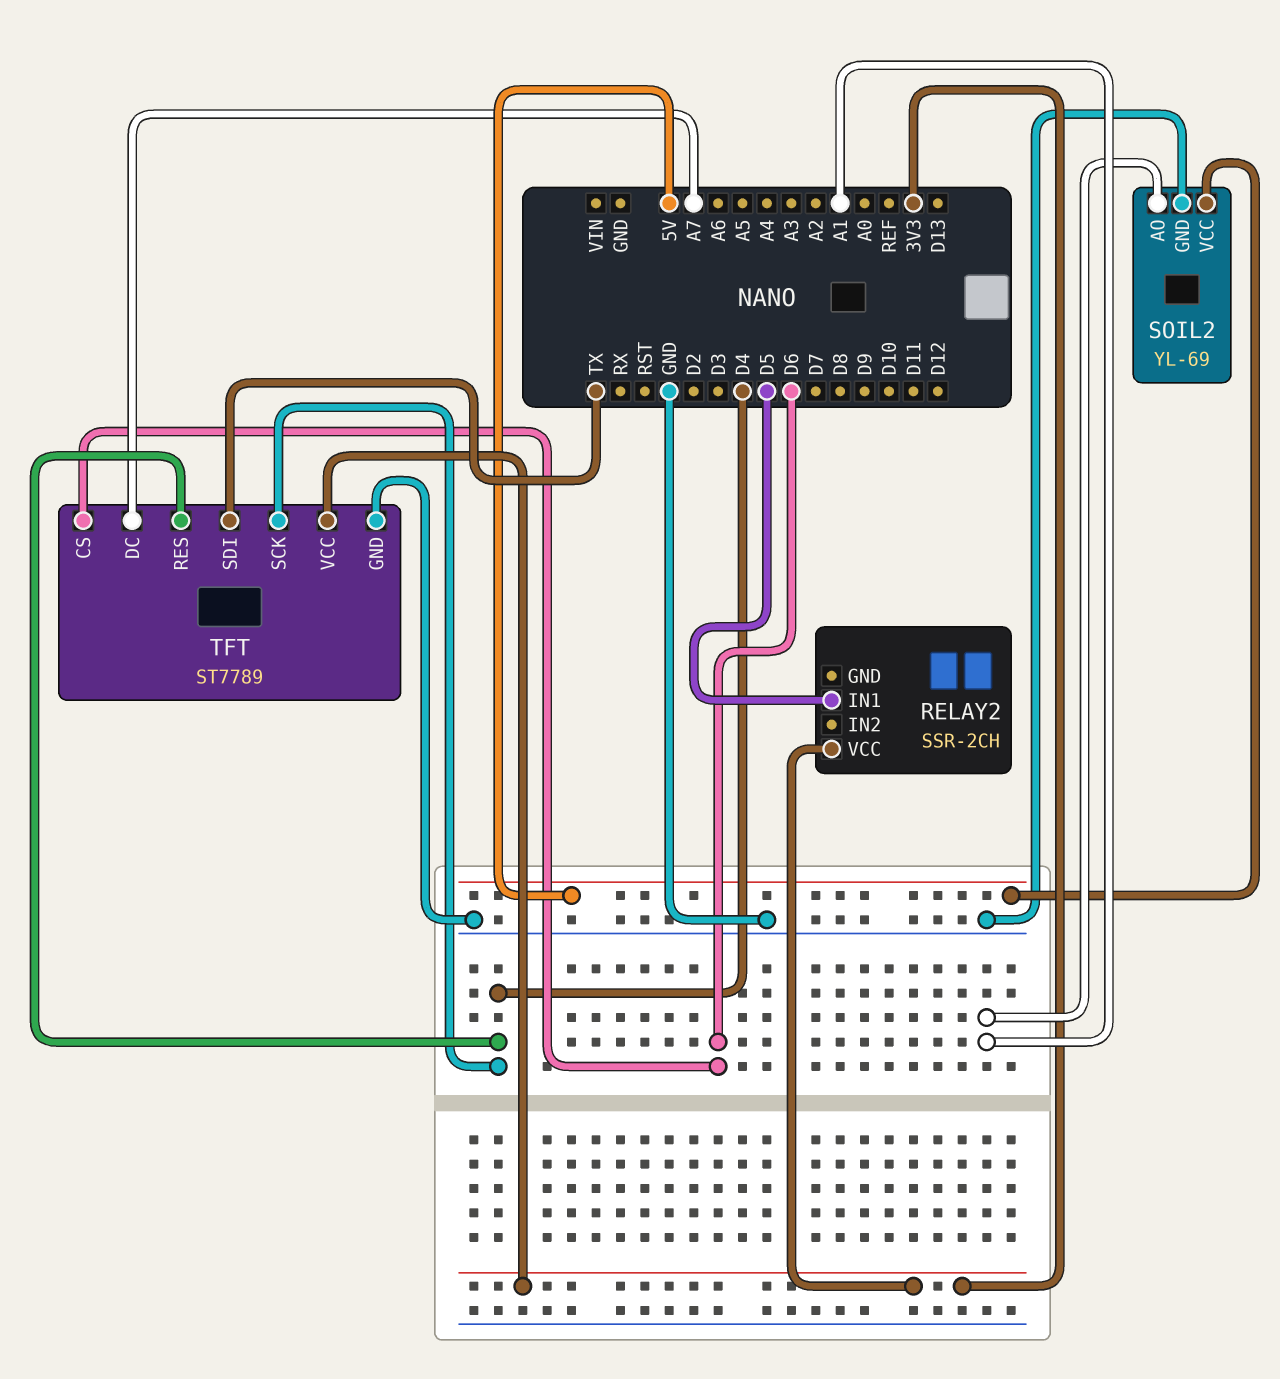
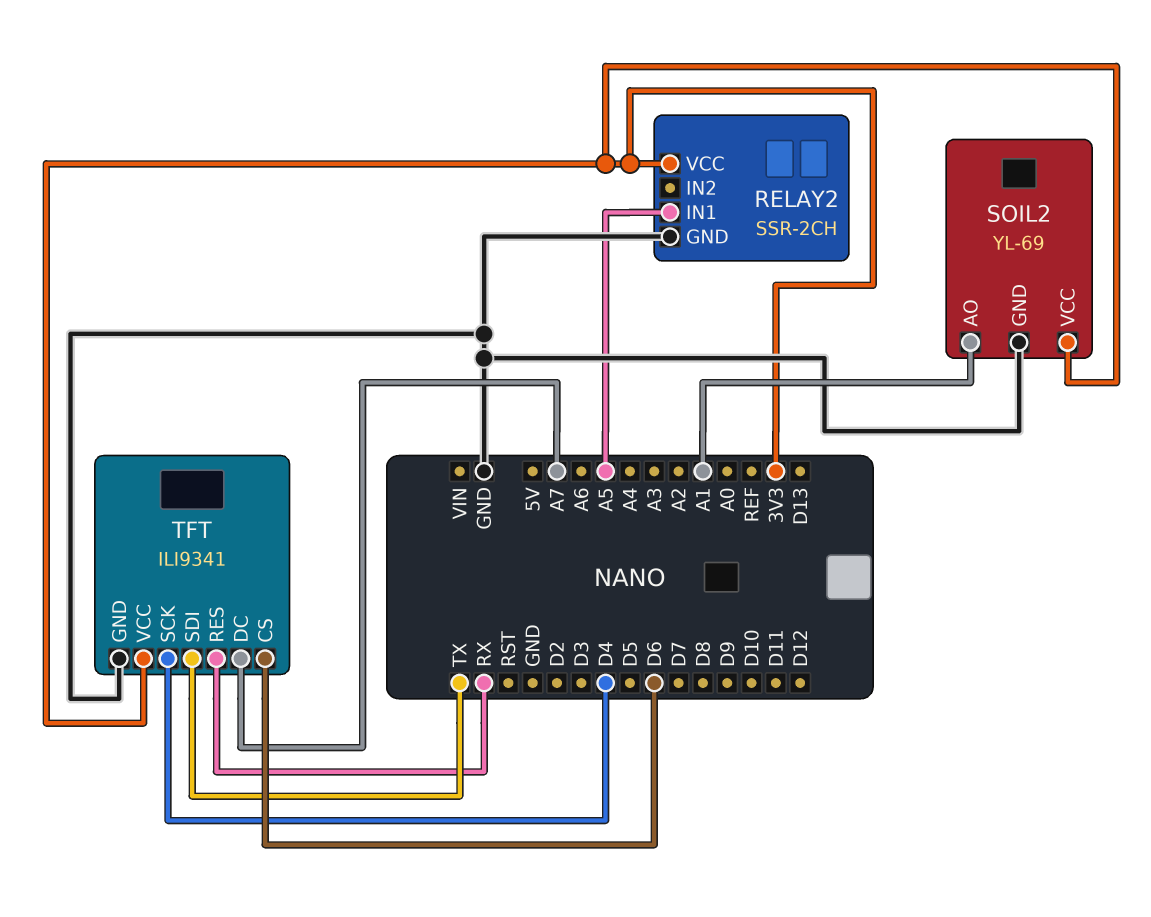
RELAY2 pin GND: none -> GND
RELAY2 pin IN1: D5 -> A5
SOIL2 pin VCC: 5V -> 3V3
TFT: ST7789 -> ILI9341
TFT pin RES: D4 -> RX

